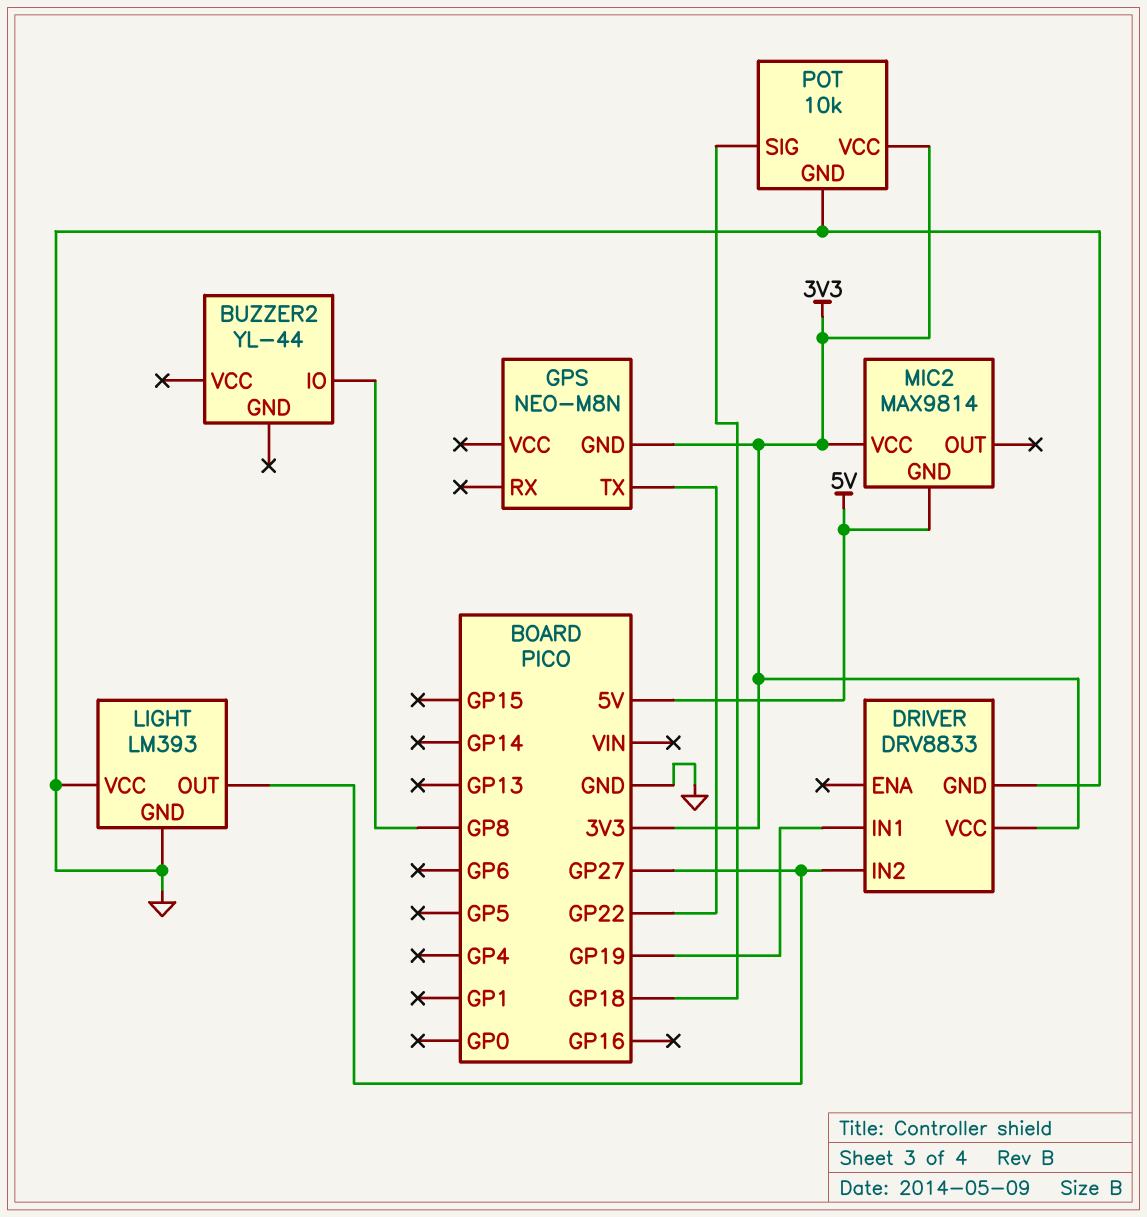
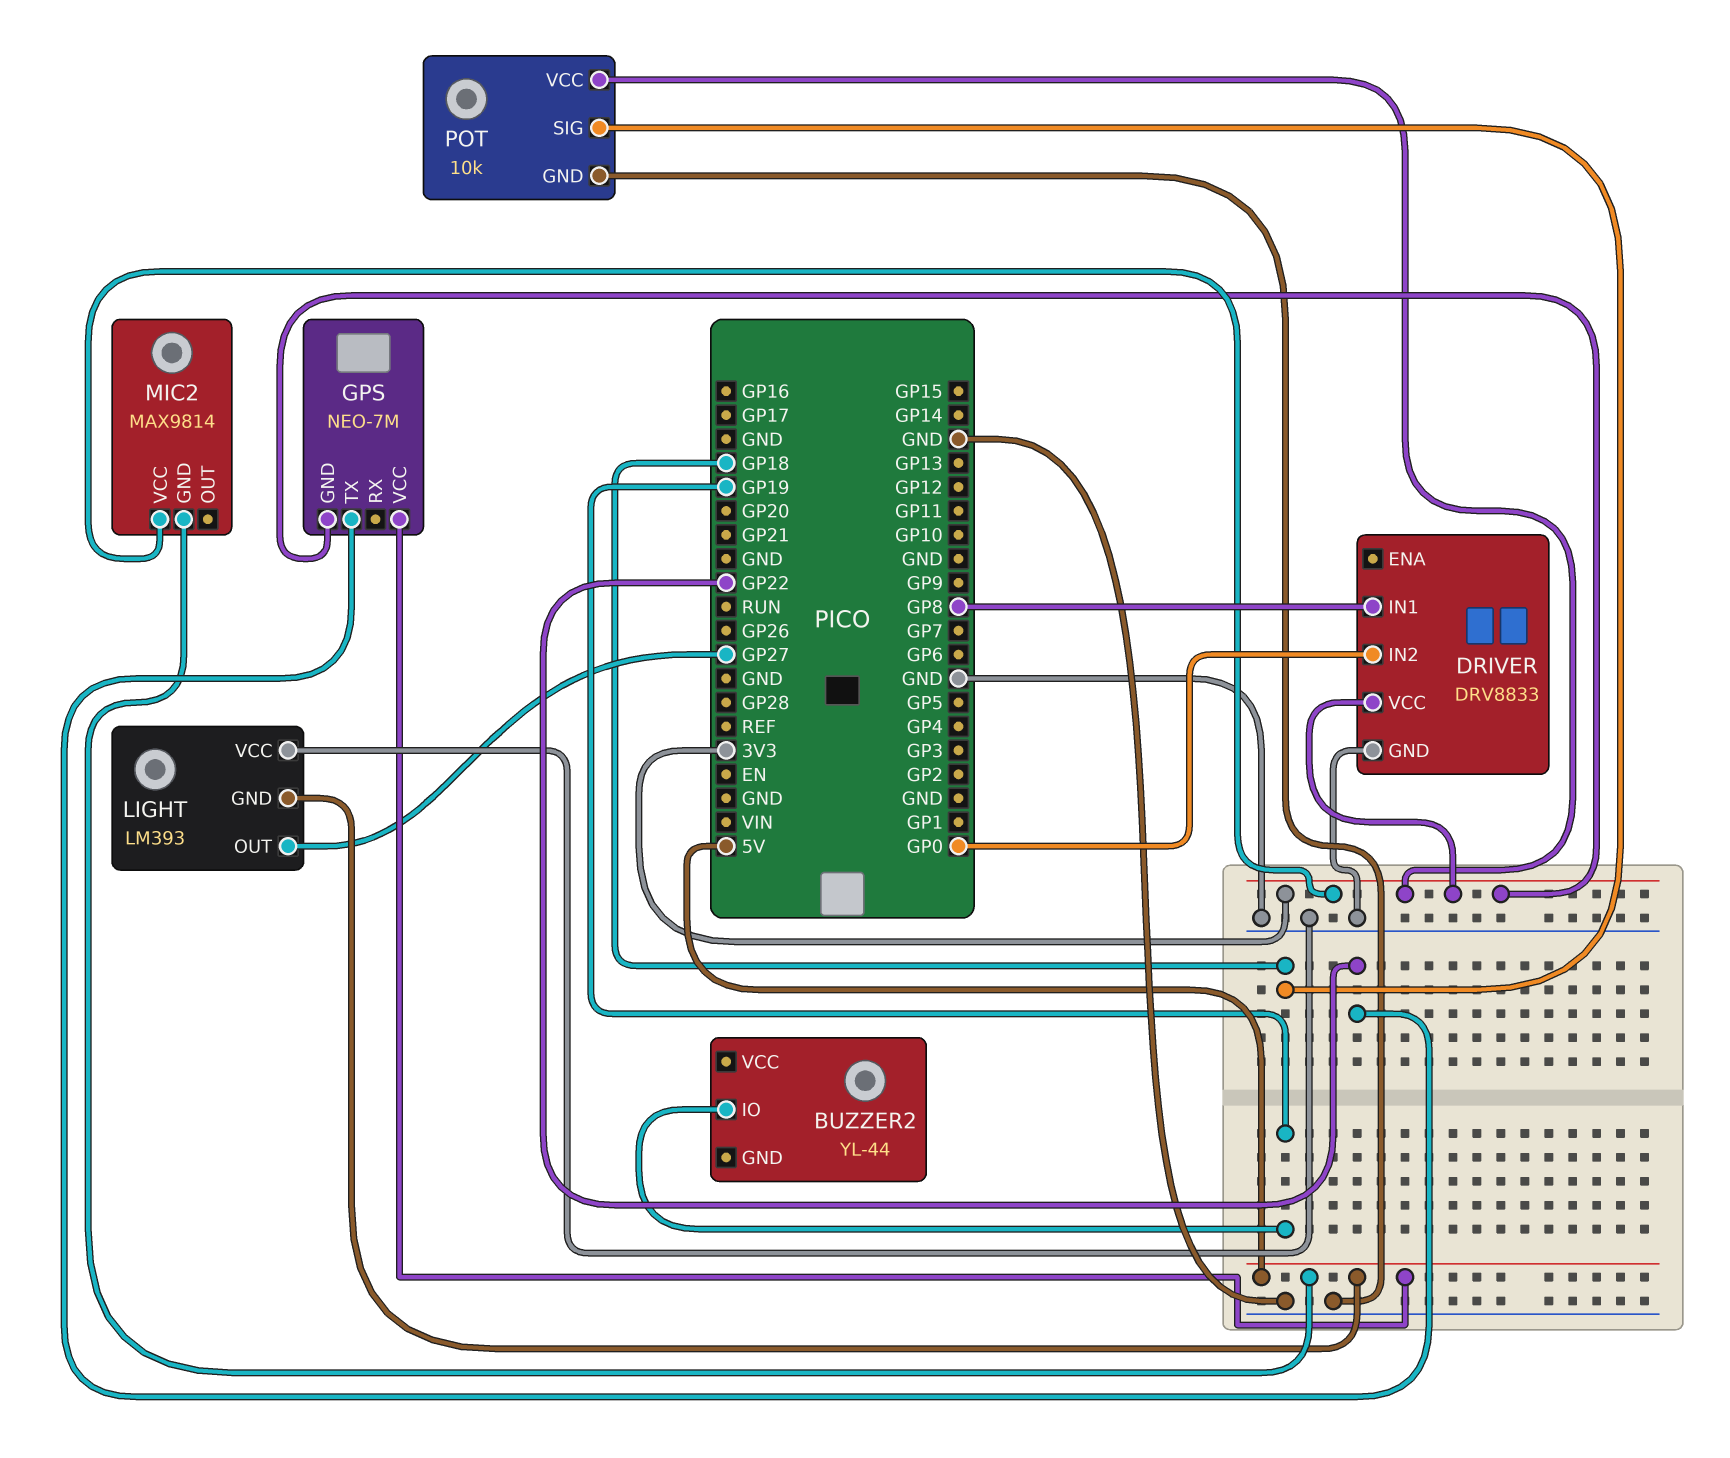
BUZZER2 pin IO: GP8 -> GP19
DRIVER pin IN1: GP19 -> GP8
DRIVER pin IN2: GP27 -> GP0
GPS: NEO-M8N -> NEO-7M
GPS pin VCC: none -> 5V
LIGHT pin GND: GND -> 5V

